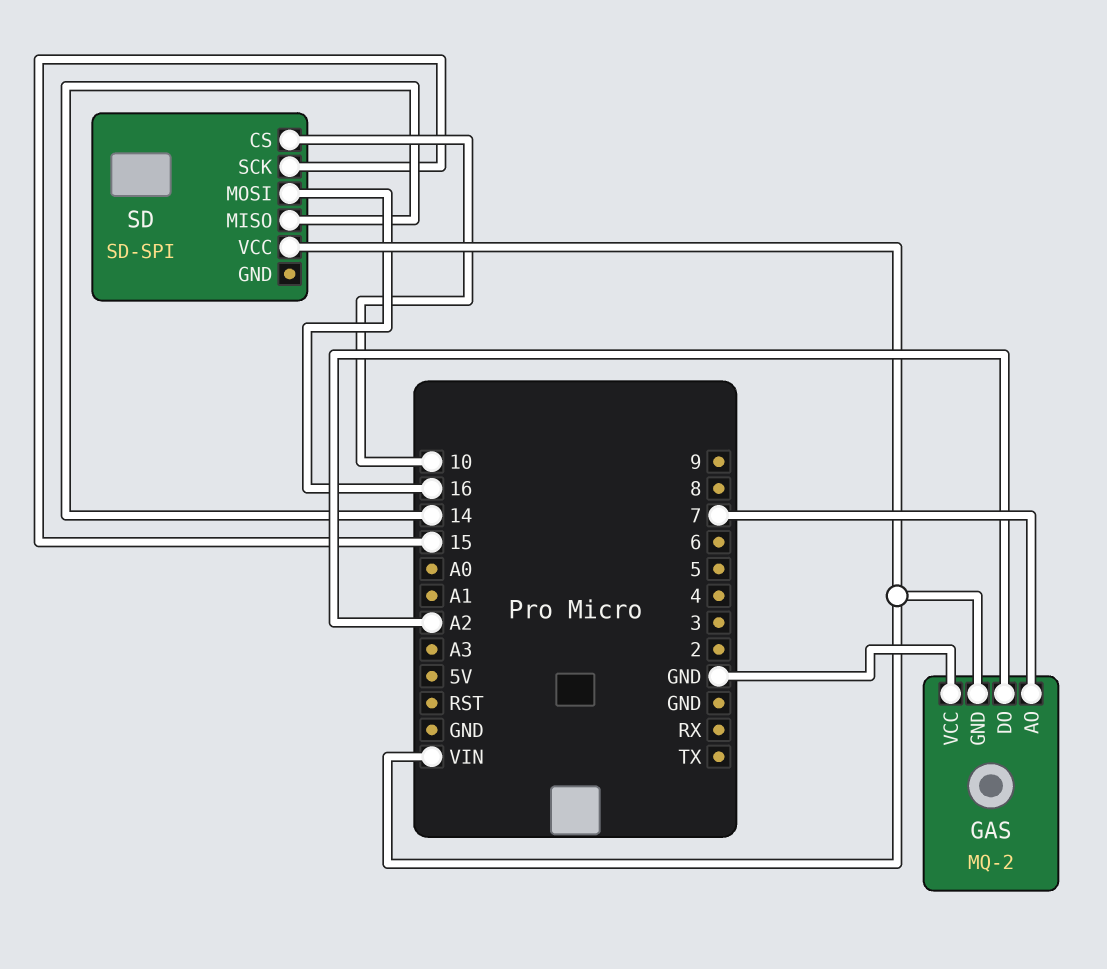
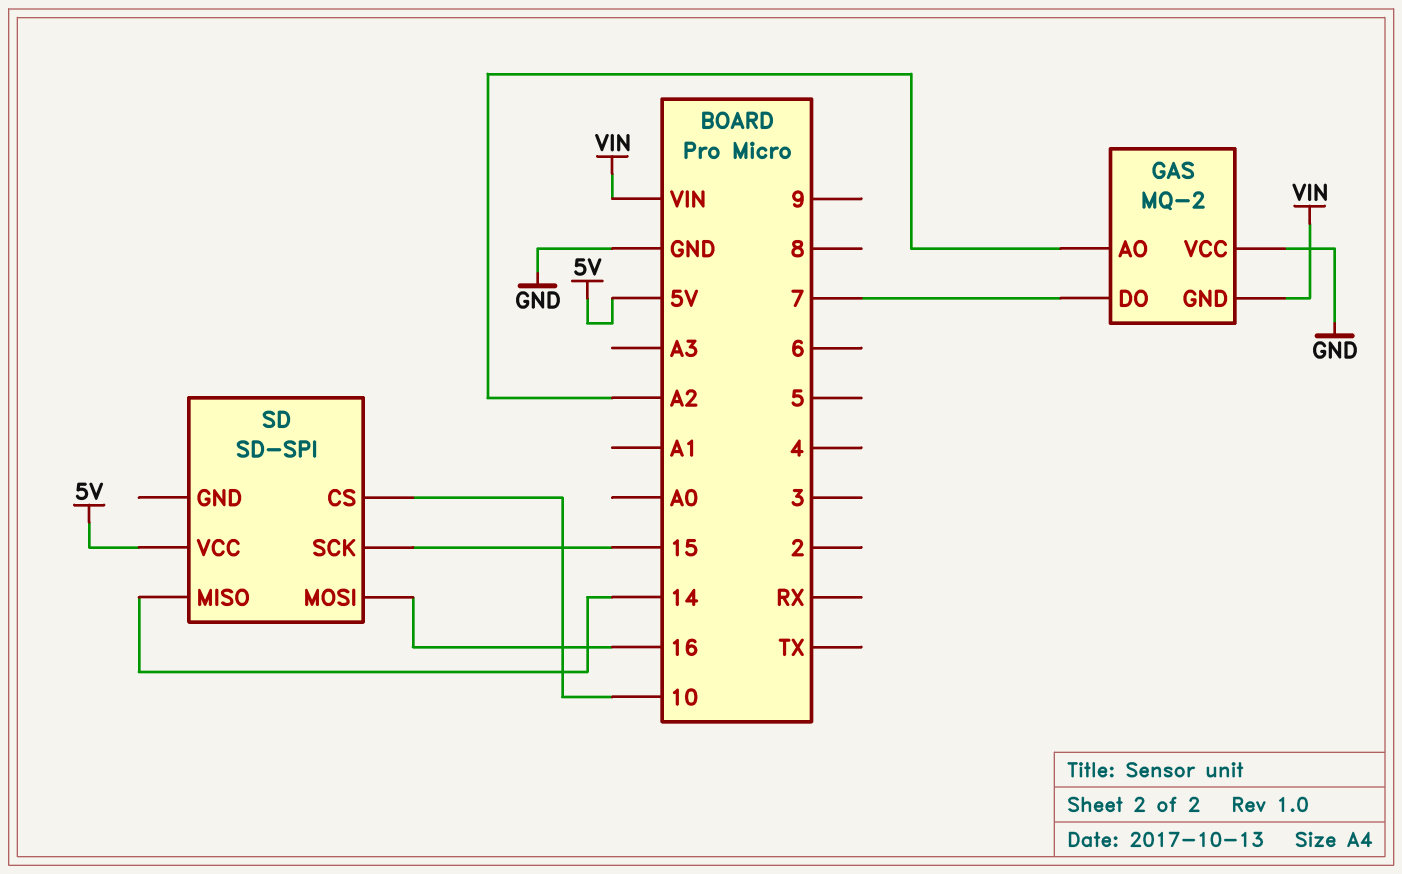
GAS pin AO: 7 -> A2
GAS pin DO: A2 -> 7
SD pin VCC: VIN -> 5V

